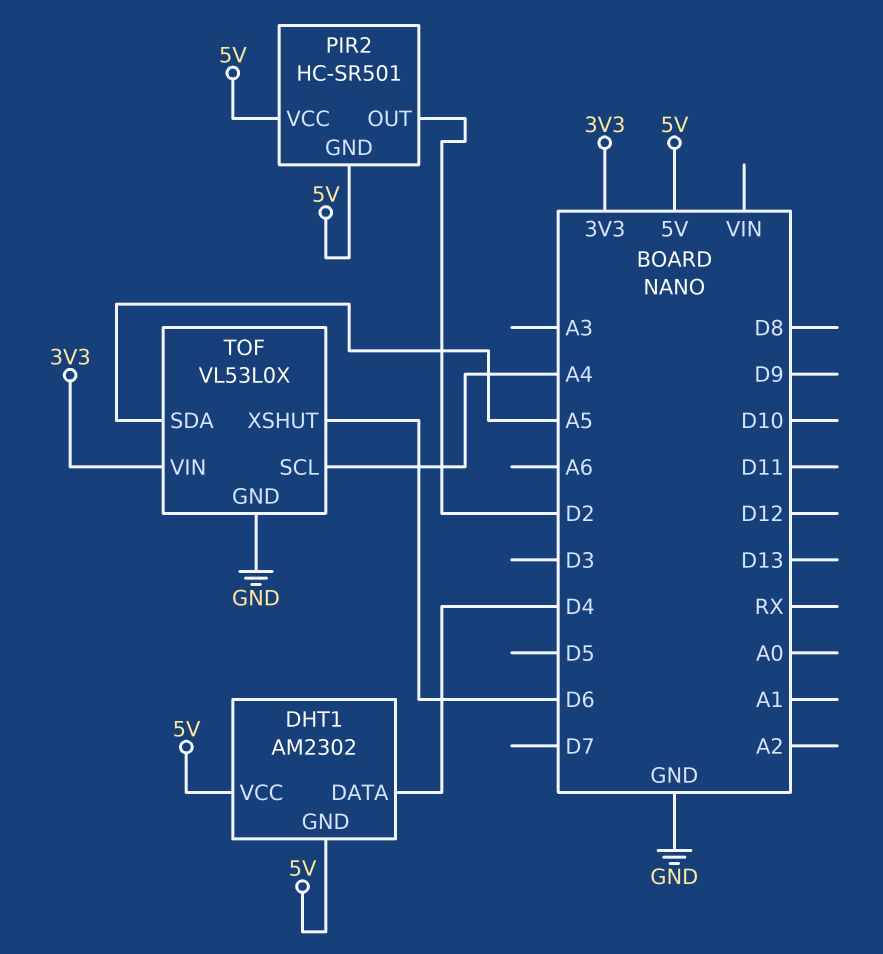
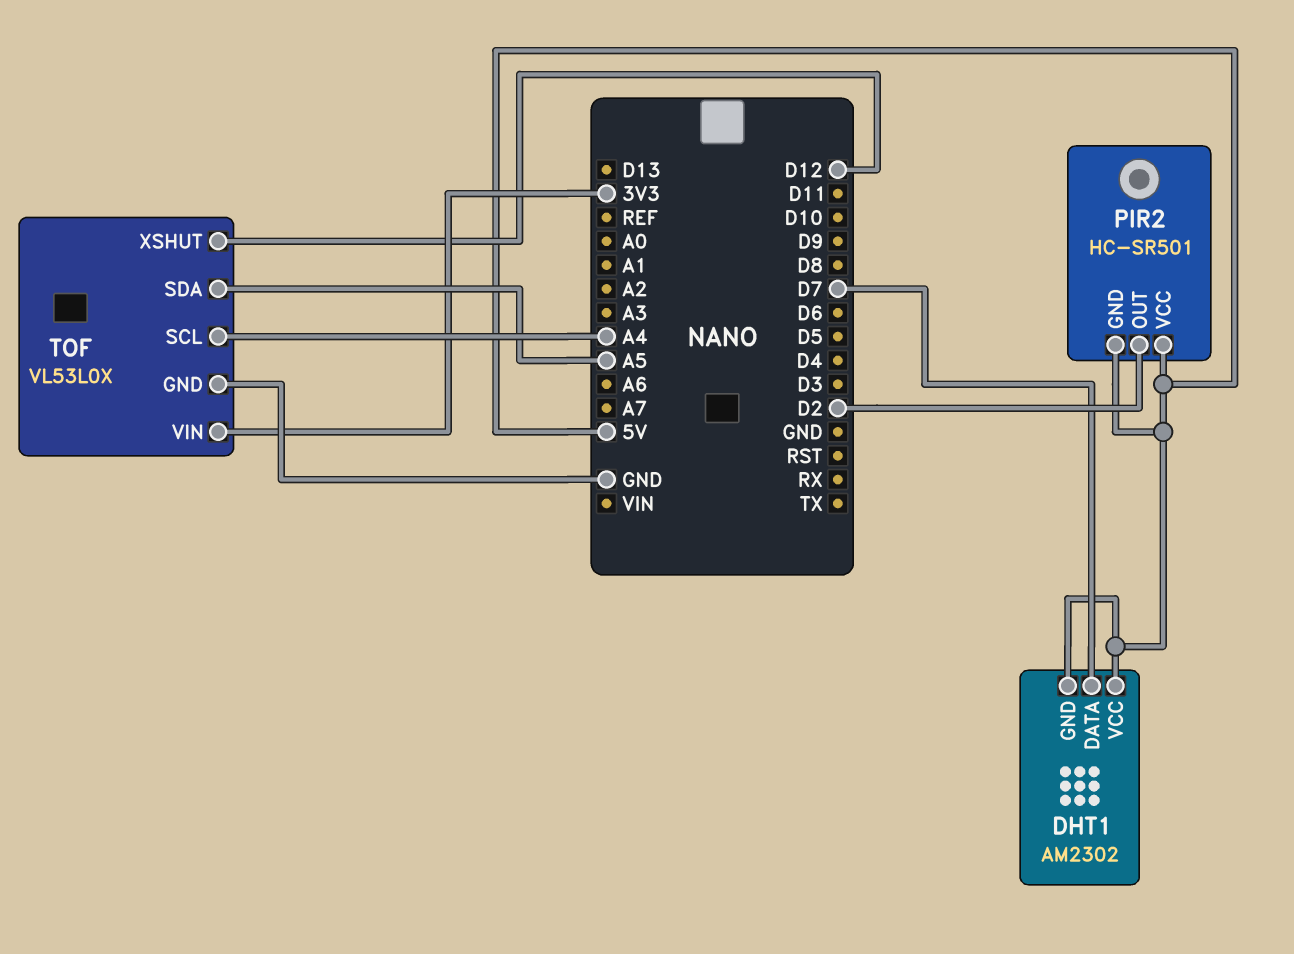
DHT1 pin DATA: D4 -> D7
TOF pin XSHUT: D6 -> D12

